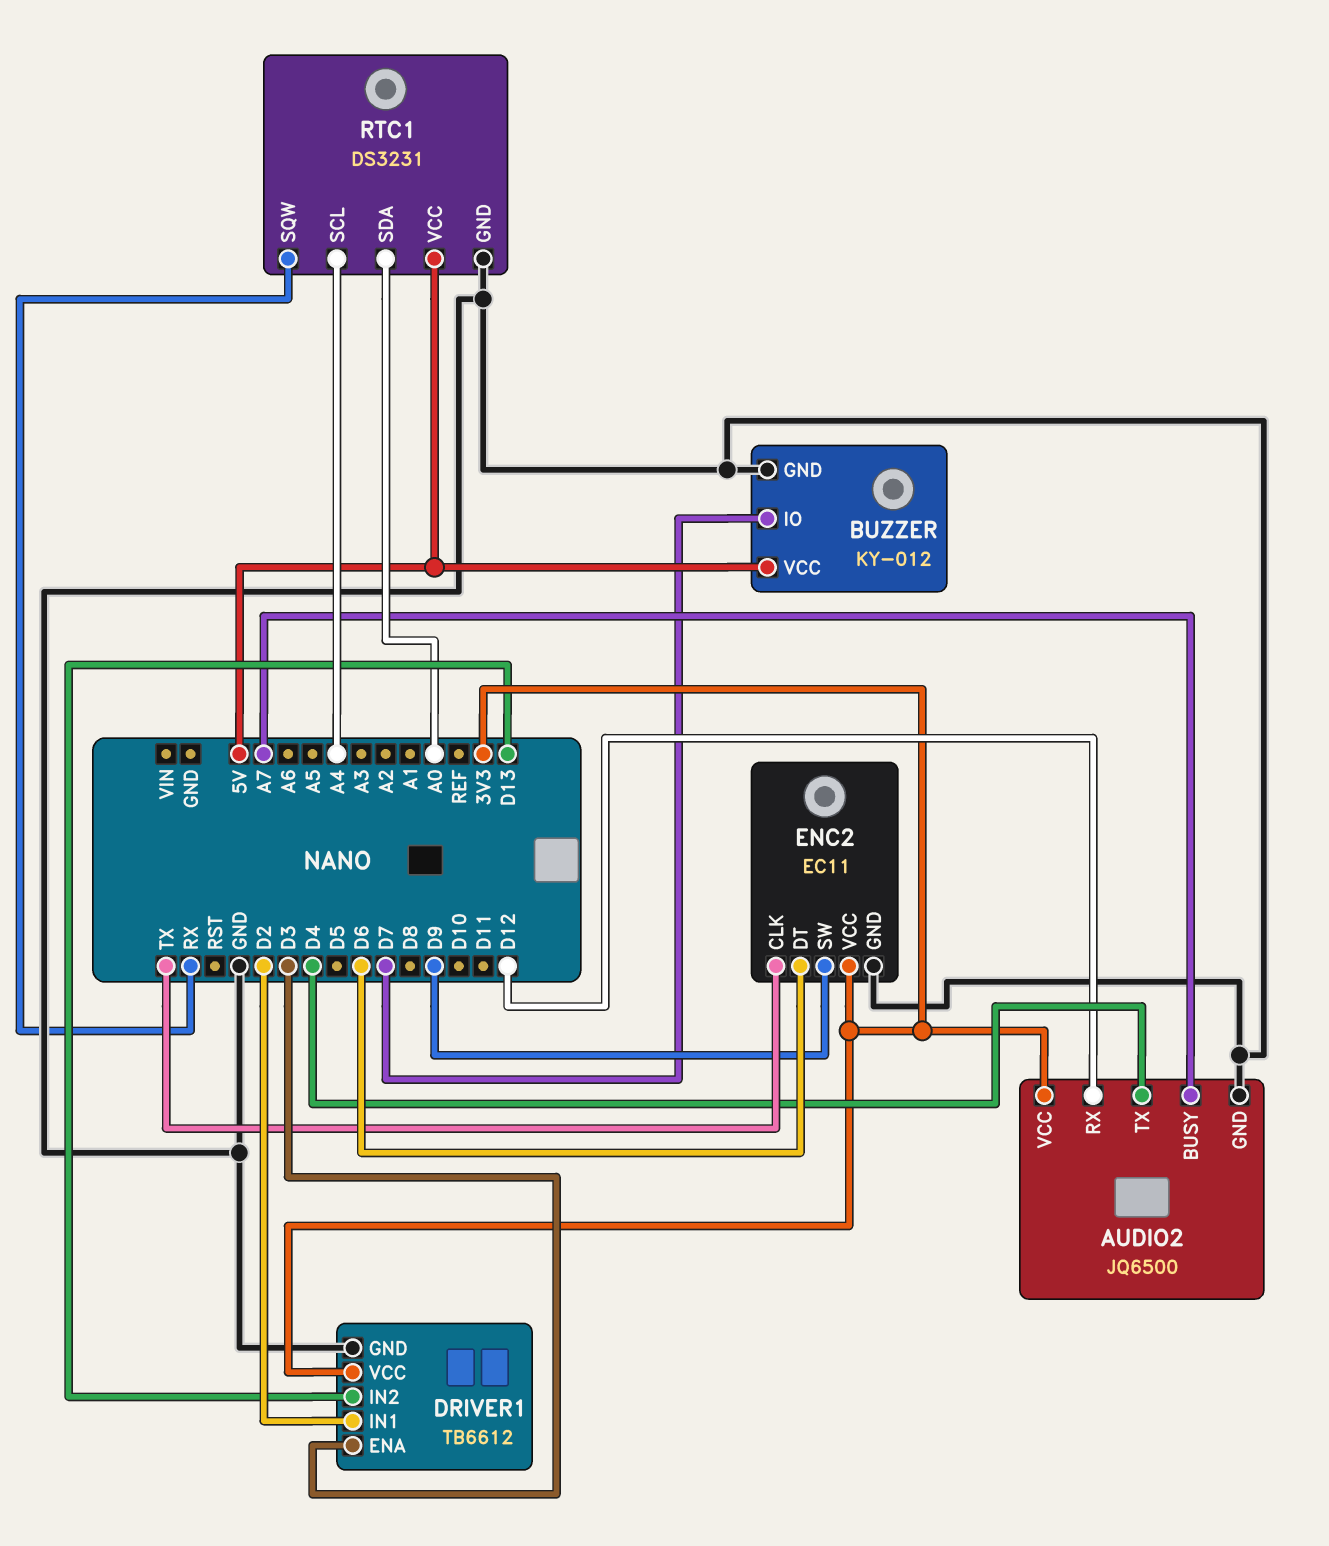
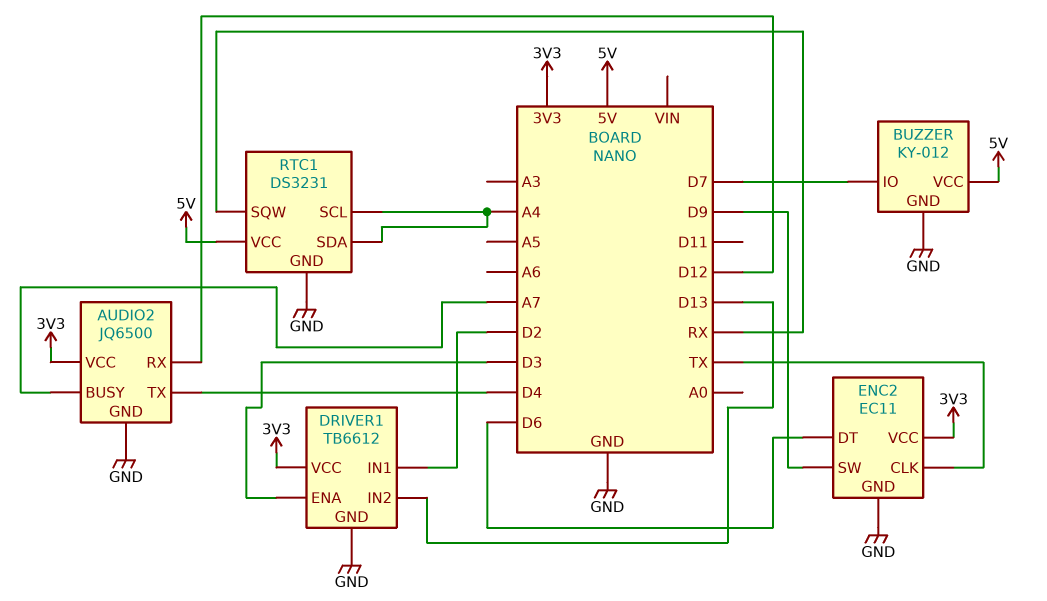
RTC1 pin SDA: A0 -> A4

